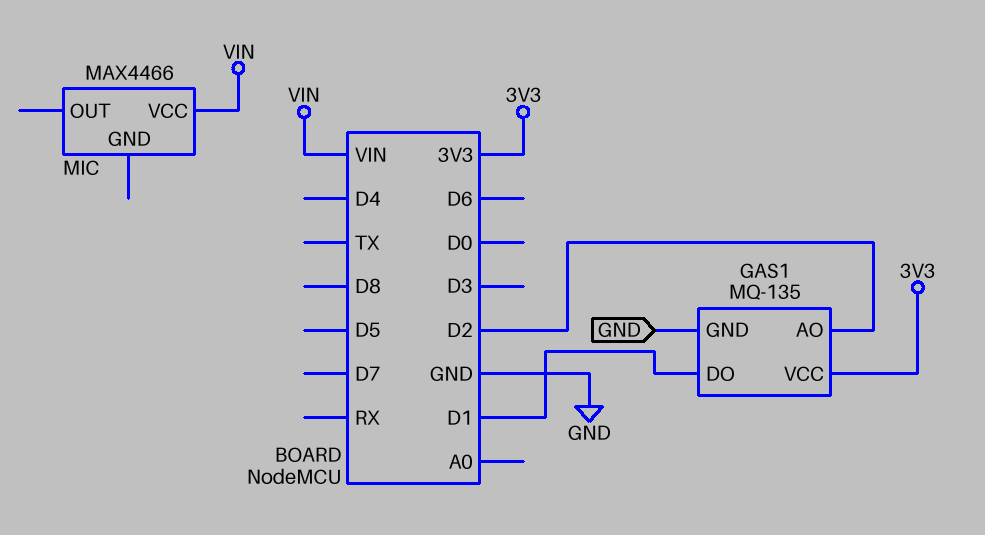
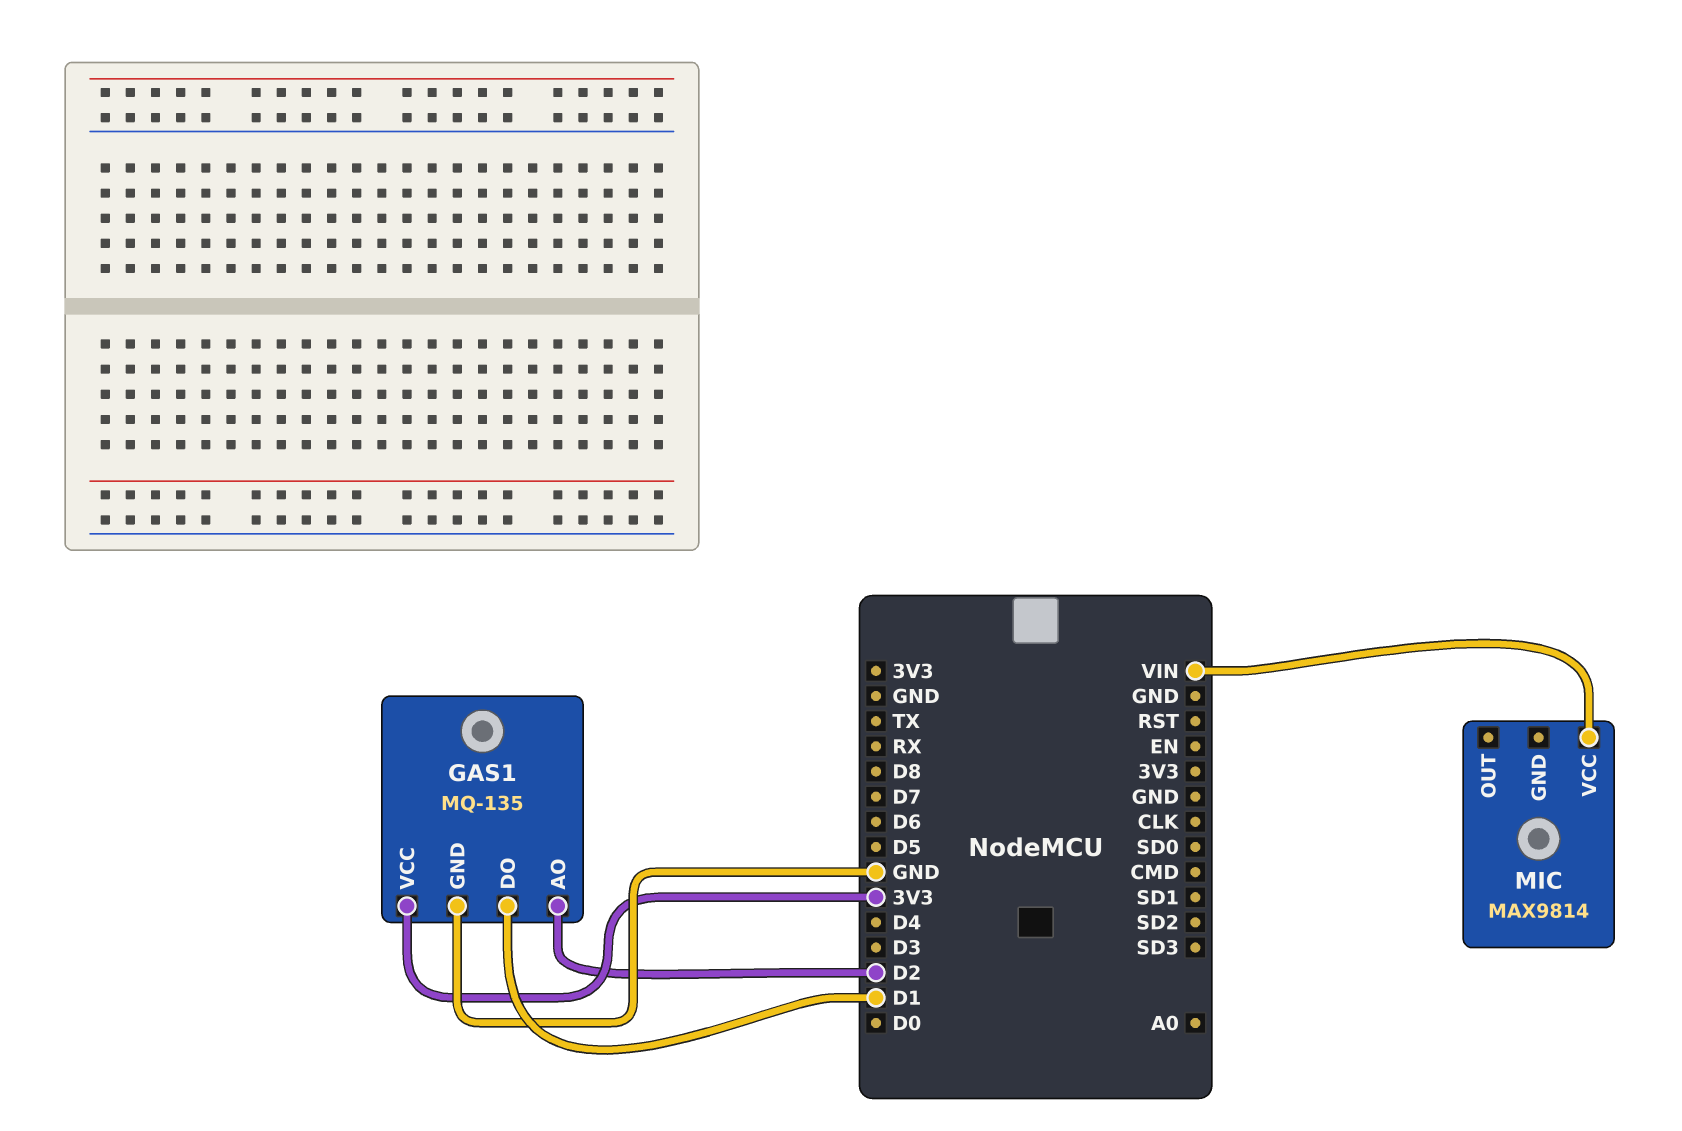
MIC: MAX4466 -> MAX9814

